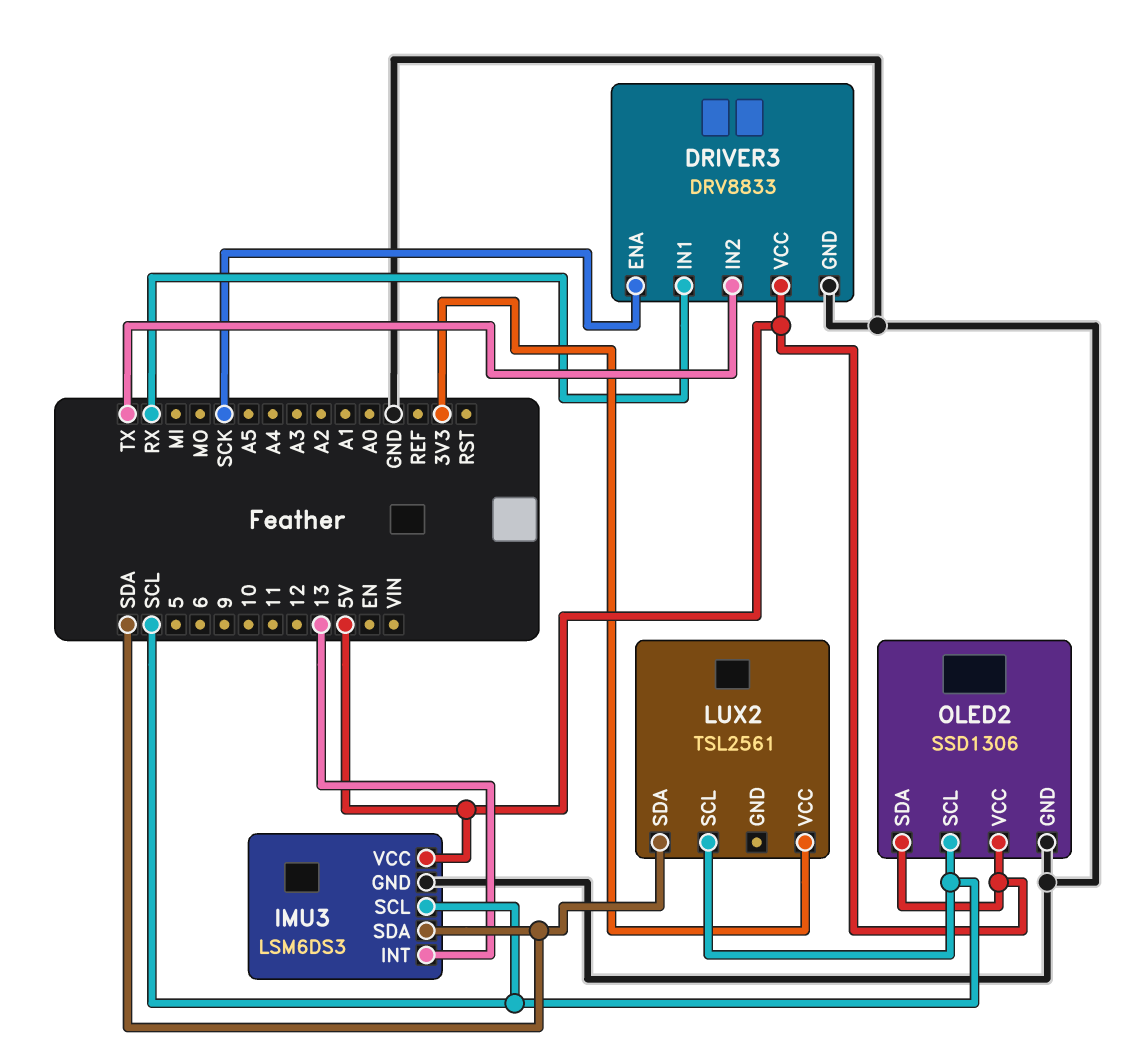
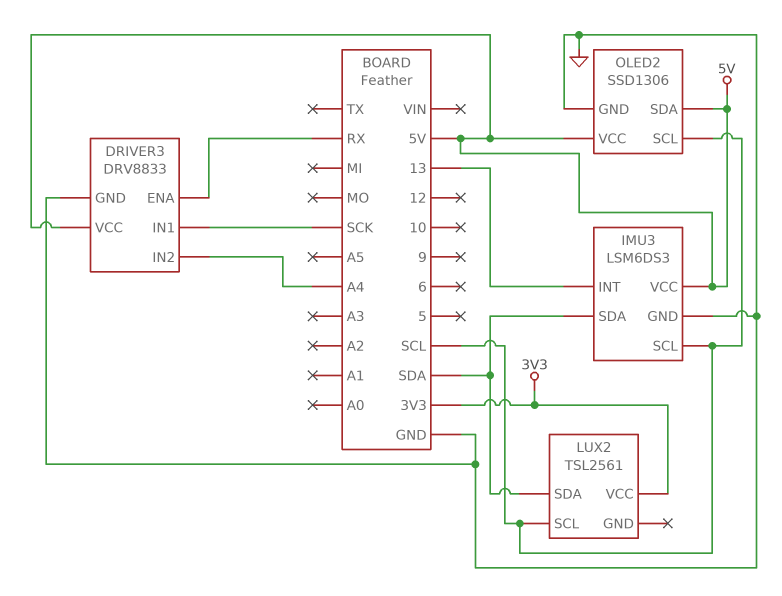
DRIVER3 pin ENA: SCK -> RX
DRIVER3 pin IN1: RX -> SCK
DRIVER3 pin IN2: TX -> A4

